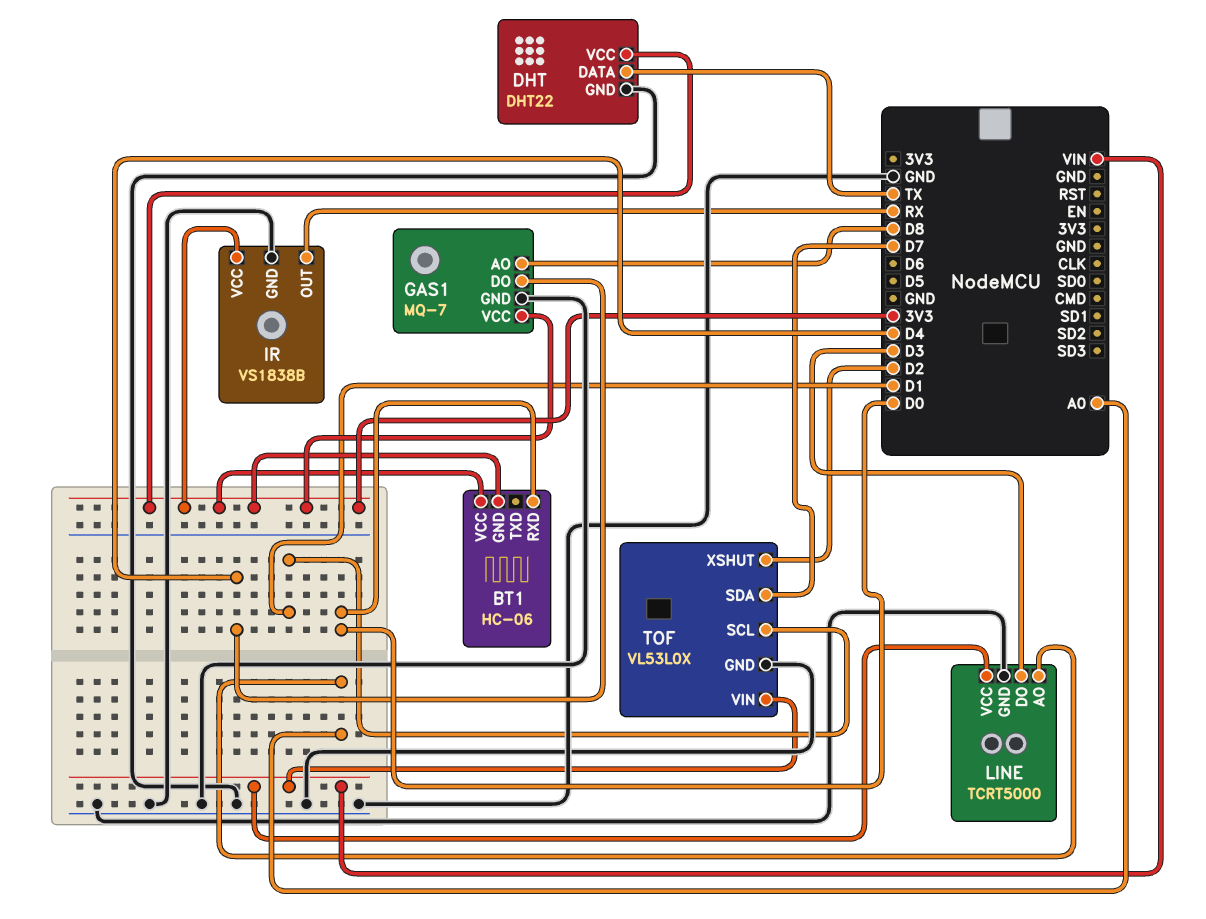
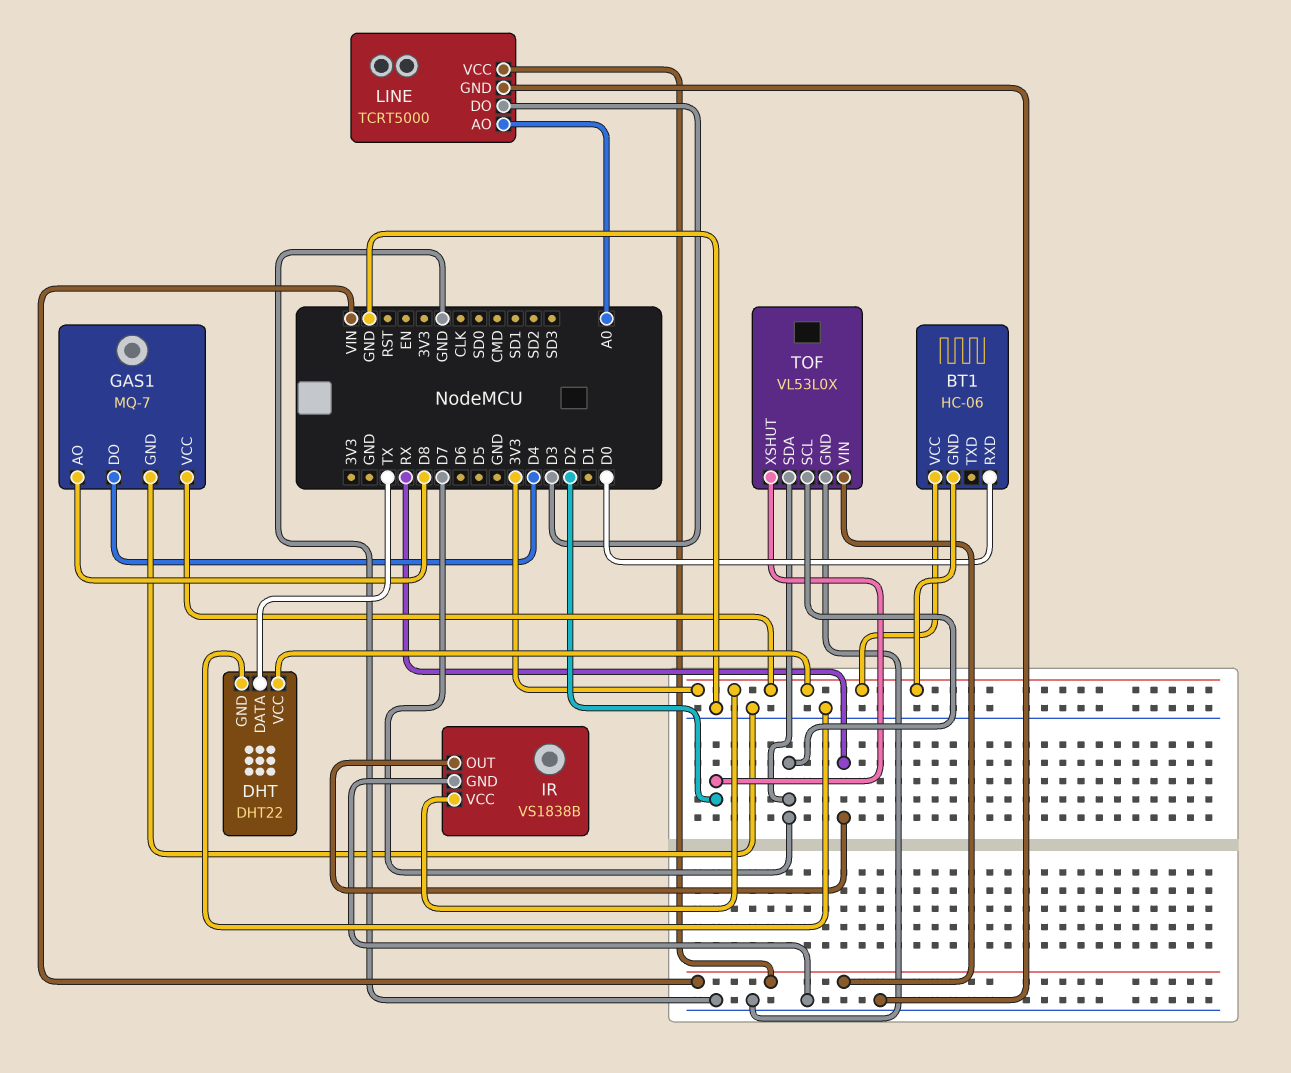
TOF pin SCL: D1 -> D7

